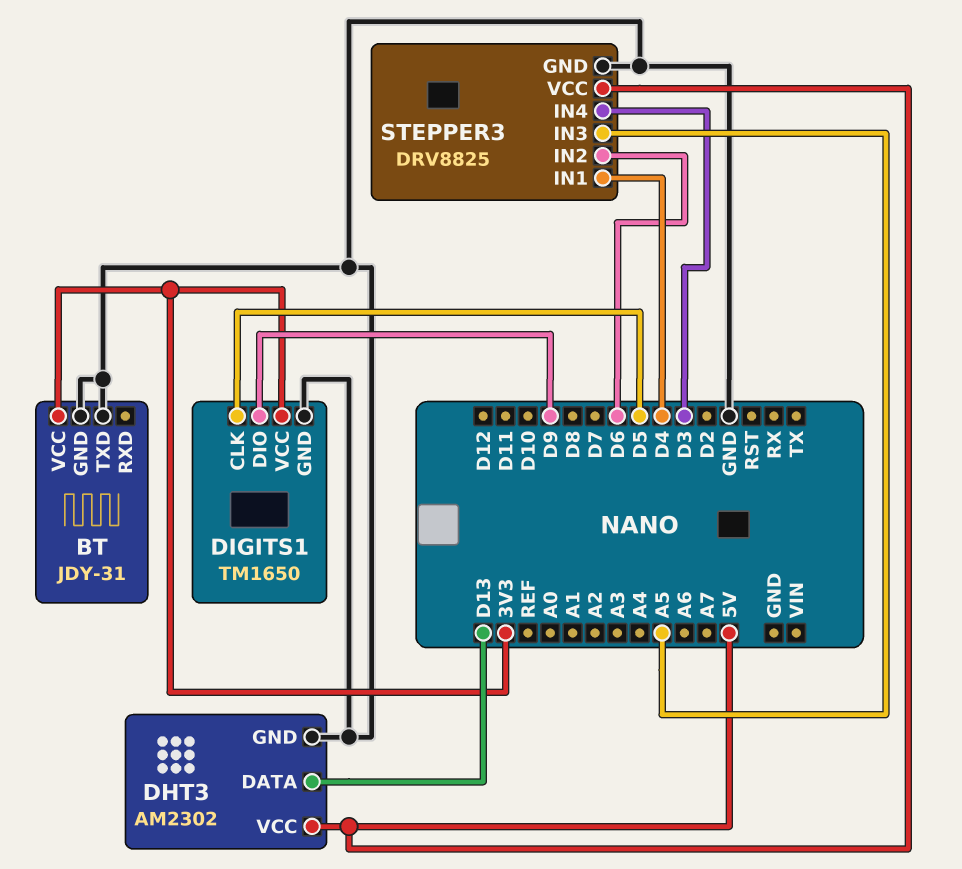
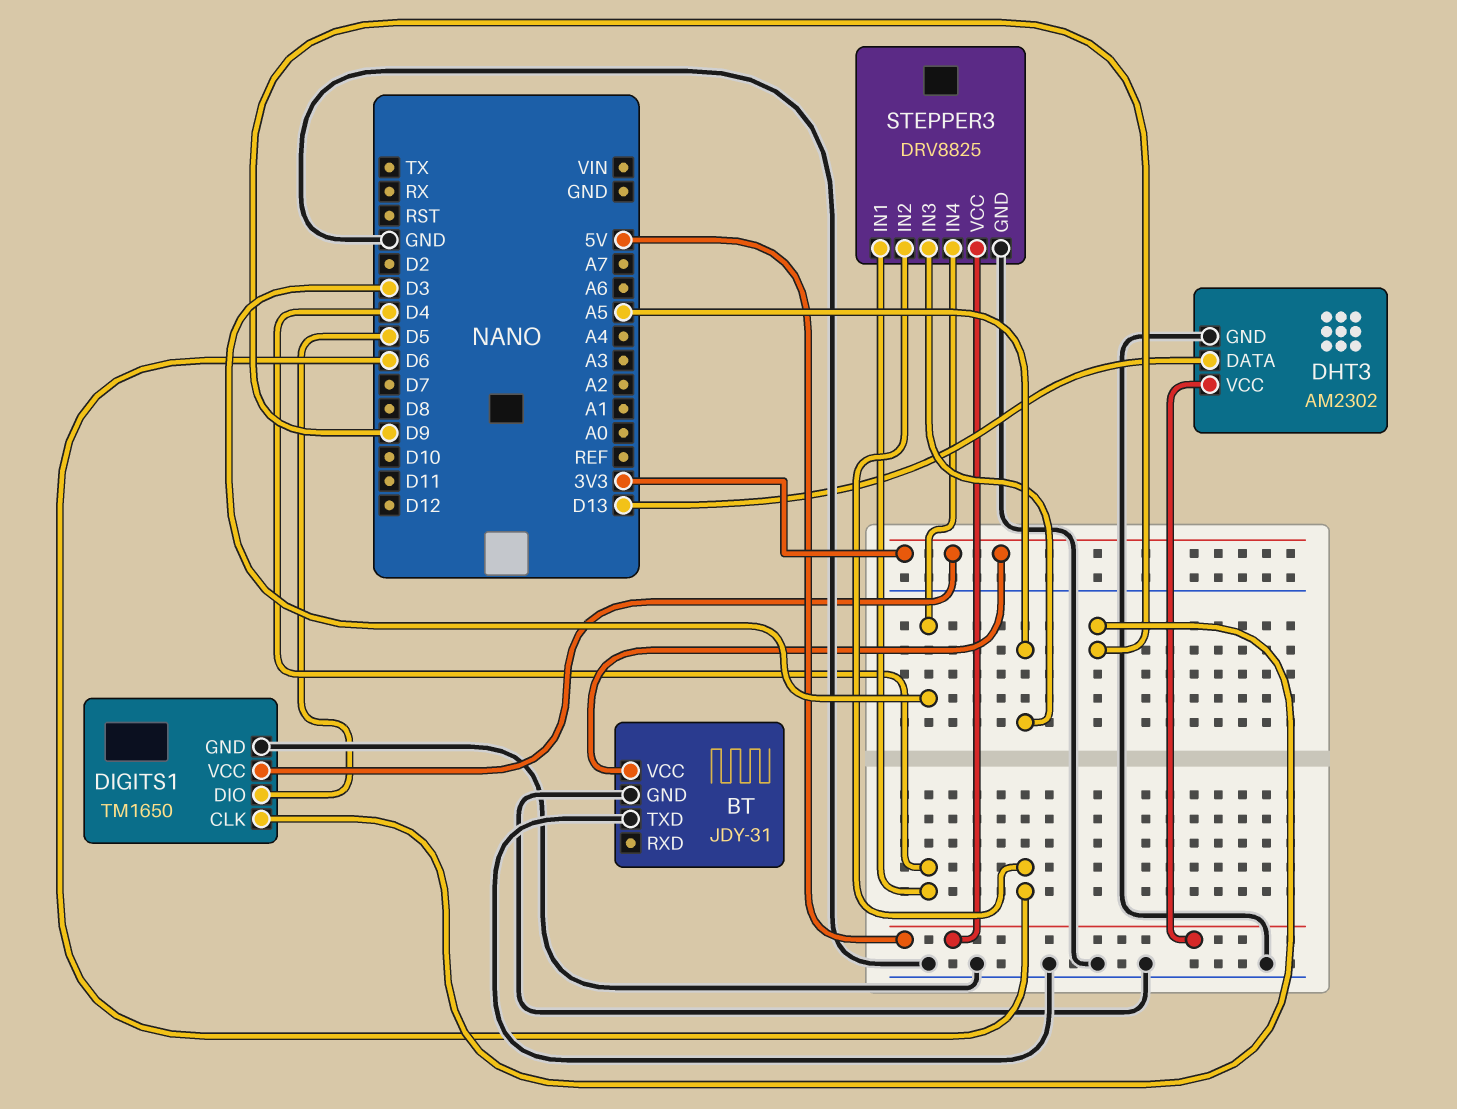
DIGITS1 pin CLK: D5 -> D9
DIGITS1 pin DIO: D9 -> D5

